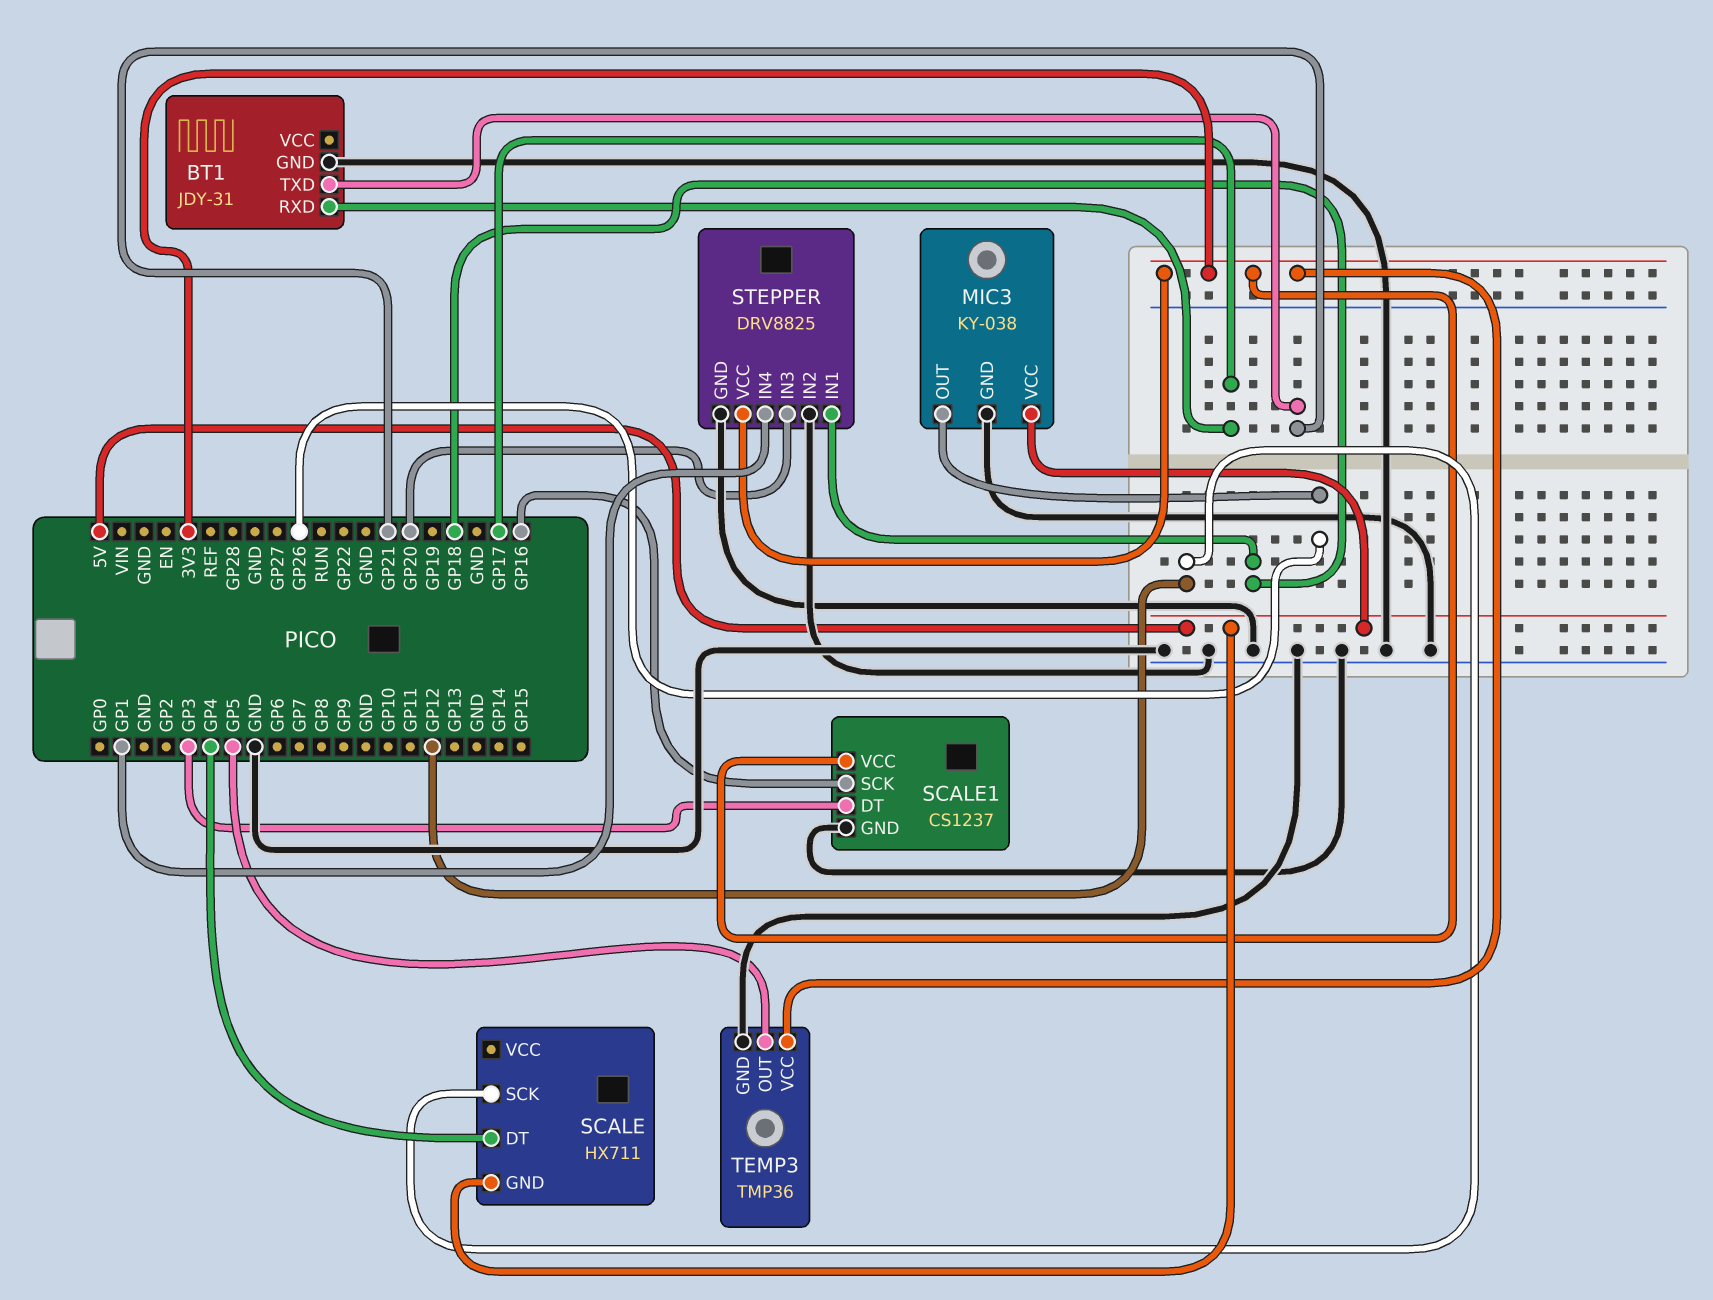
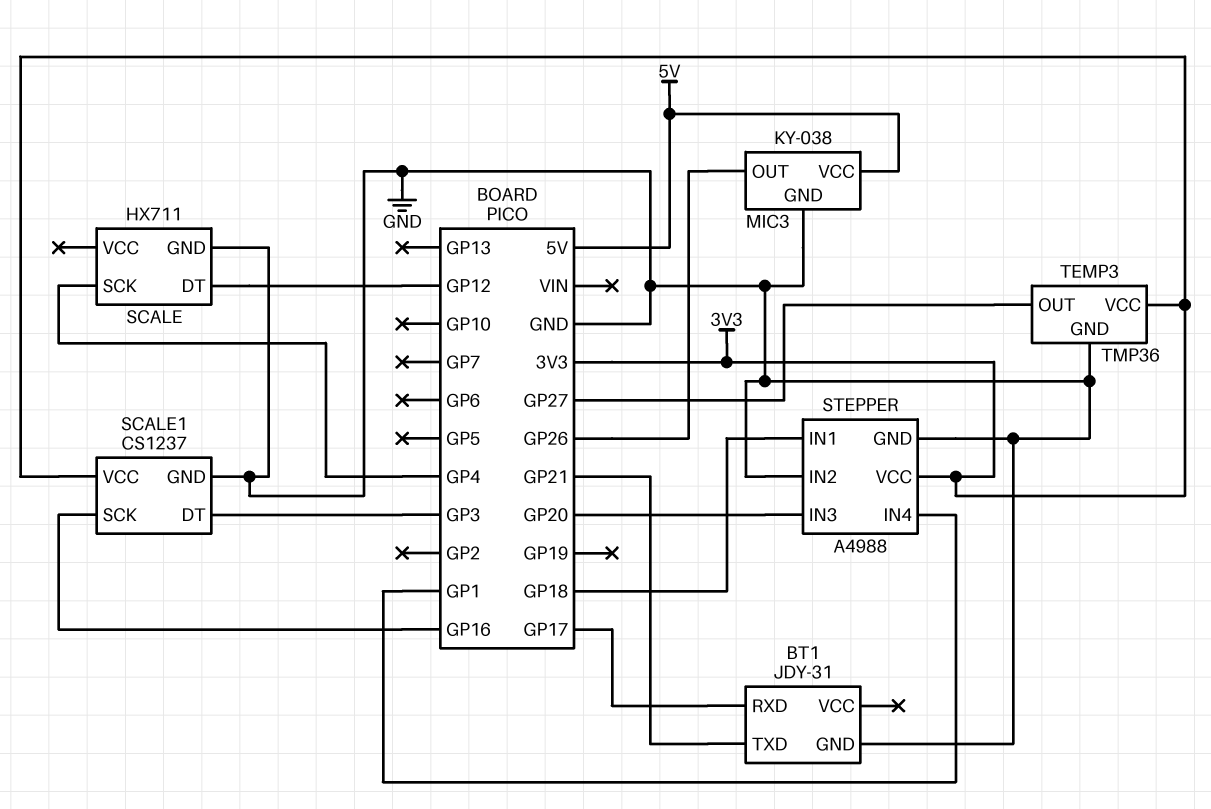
SCALE pin DT: GP4 -> GP12
SCALE pin GND: 5V -> GND
SCALE pin SCK: GP12 -> GP4
STEPPER: DRV8825 -> A4988
TEMP3 pin OUT: GP5 -> GP27

